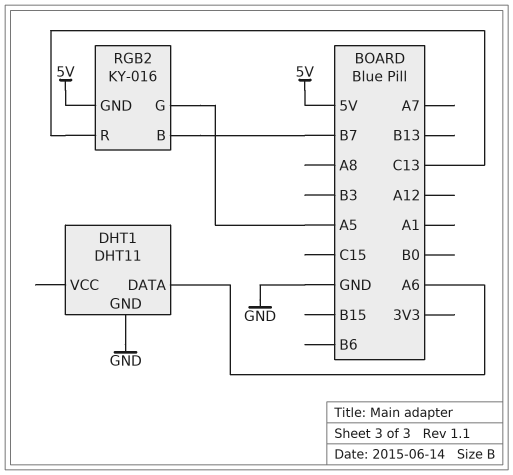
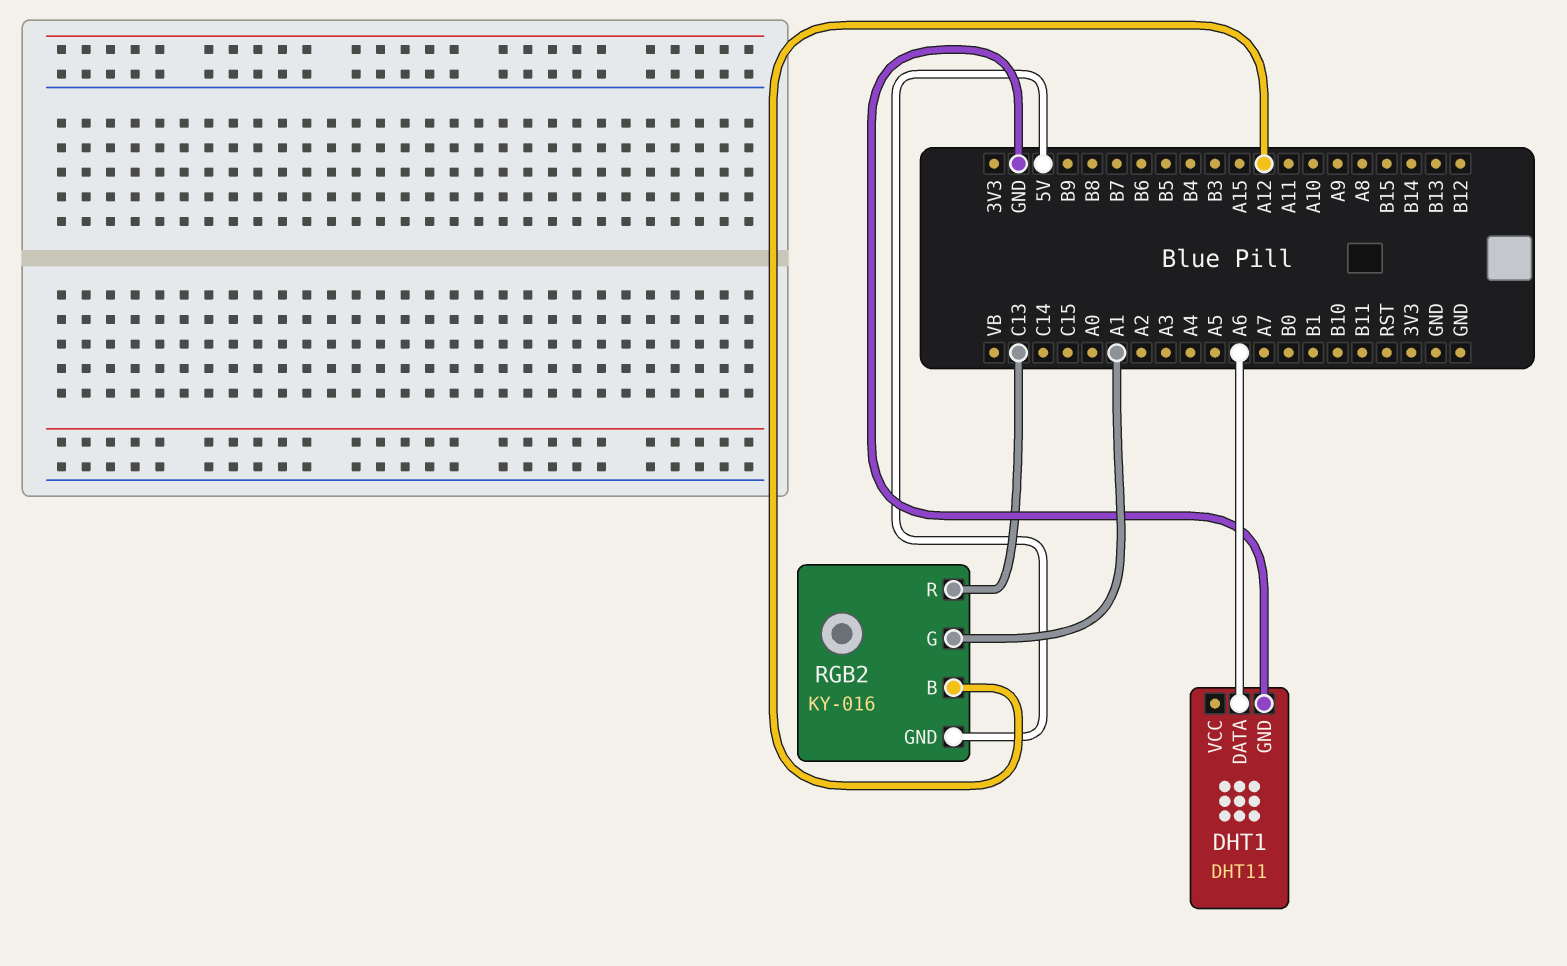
RGB2 pin B: B7 -> A12
RGB2 pin G: A5 -> A1

